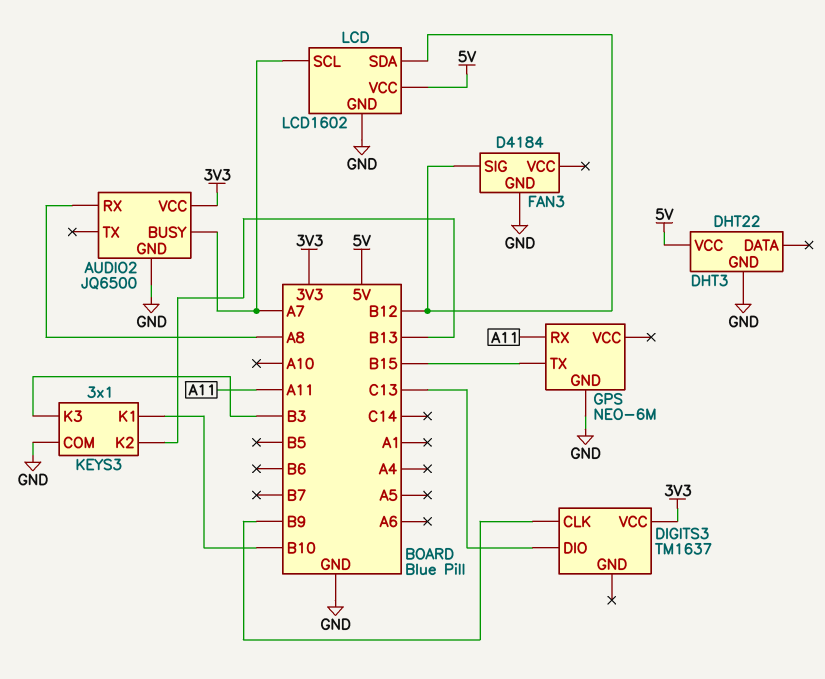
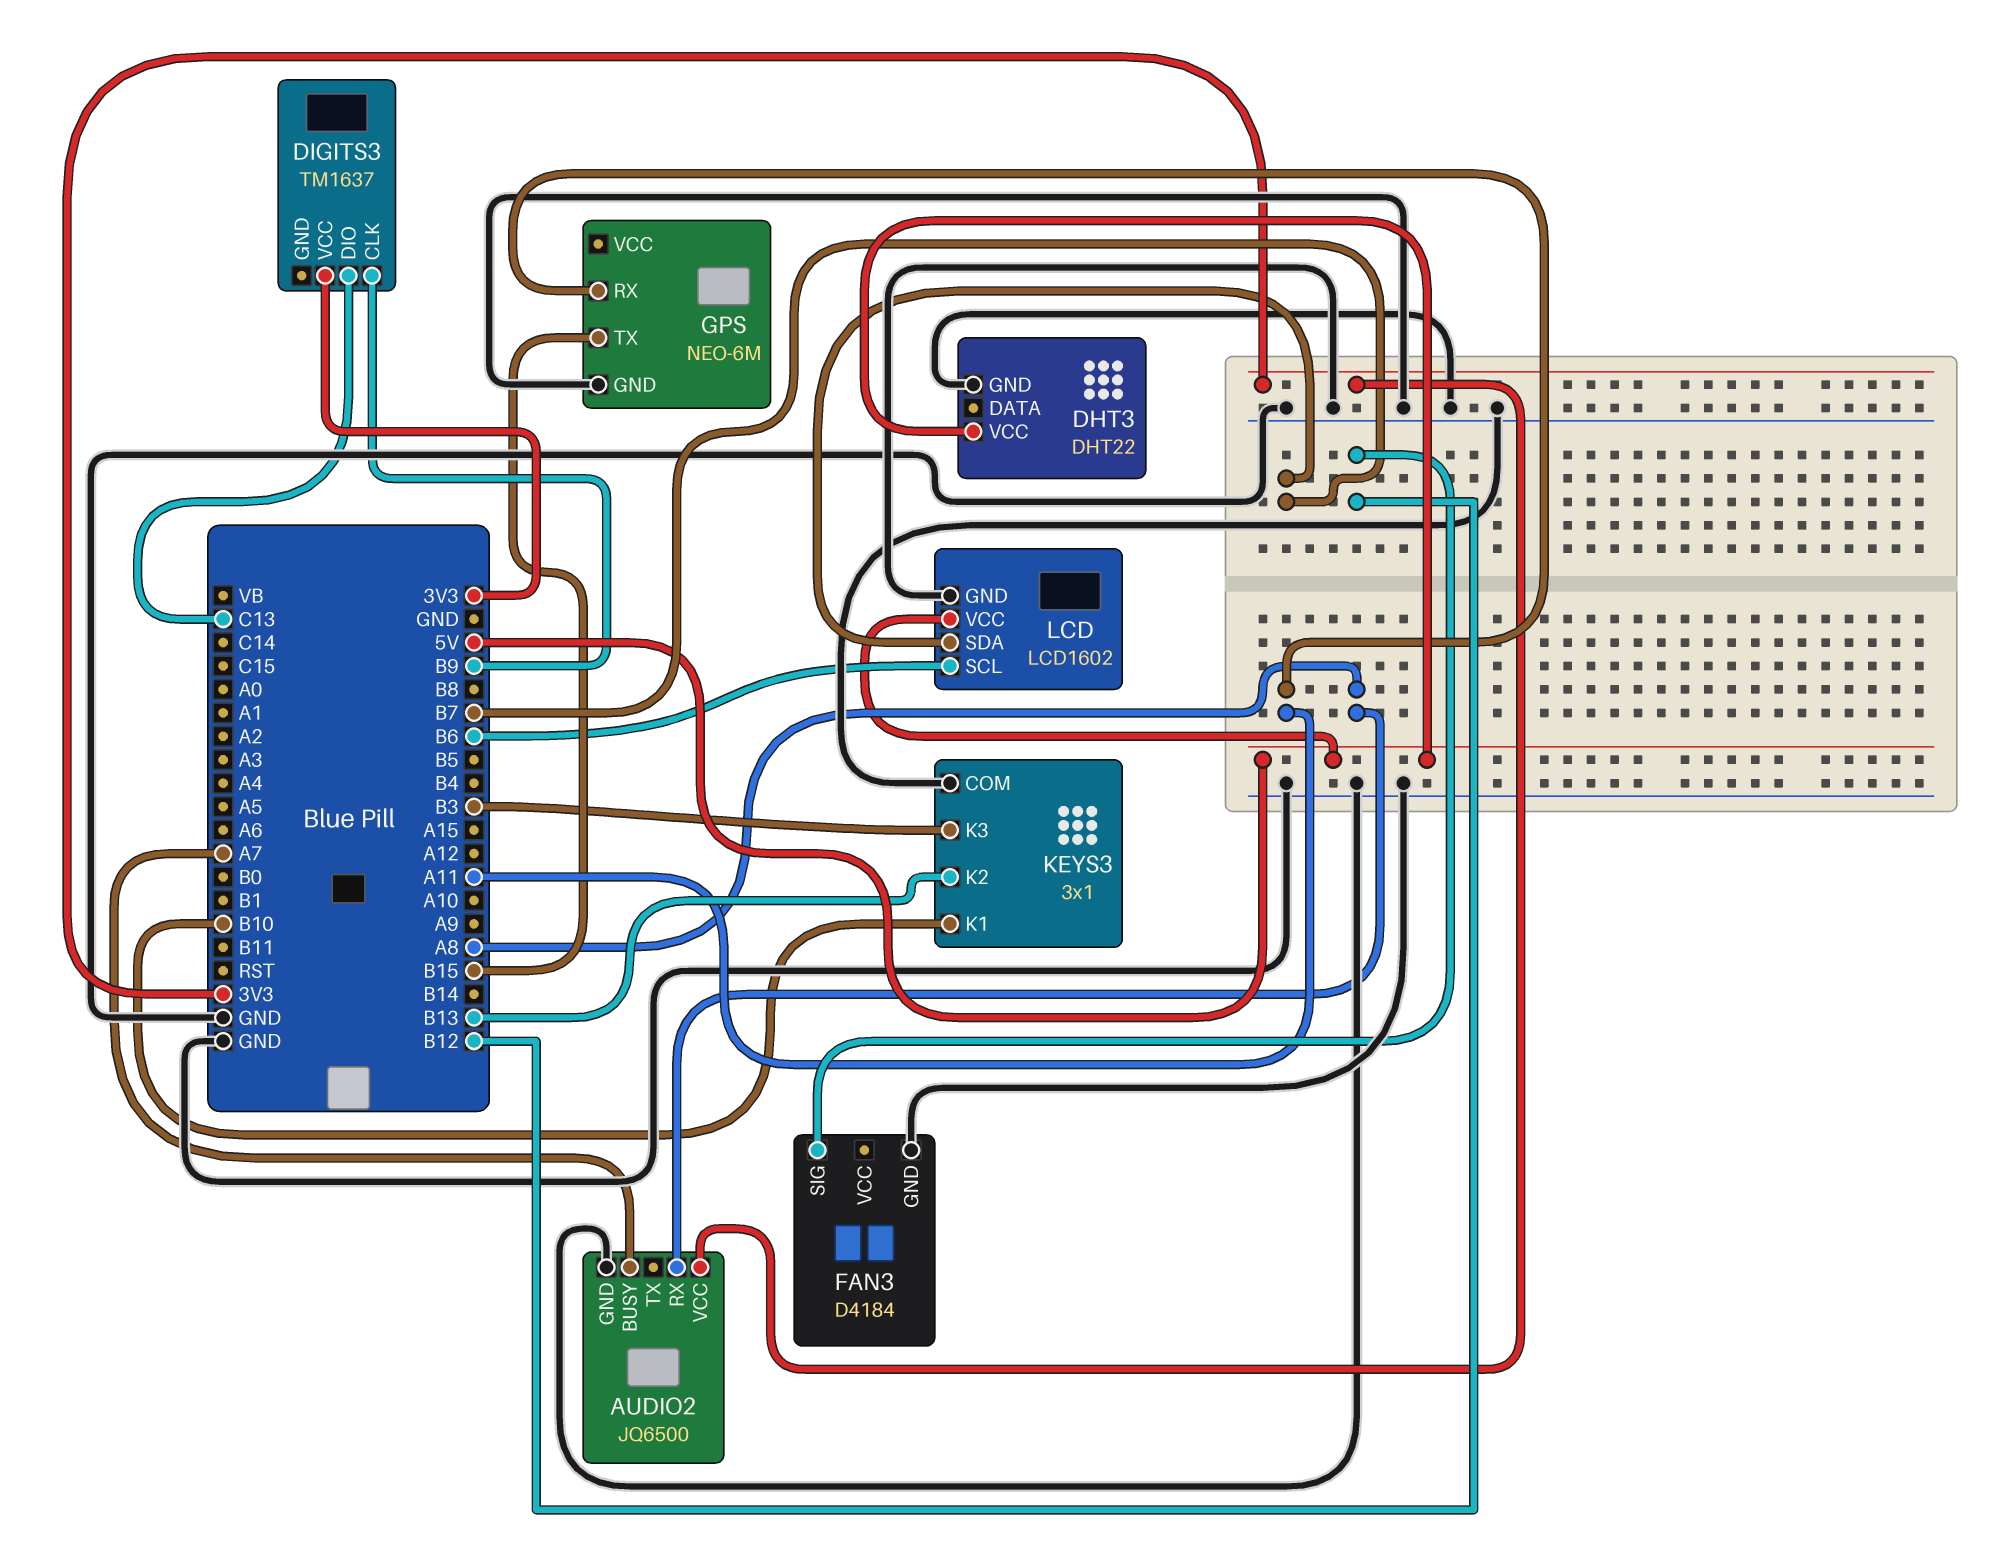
LCD pin SCL: A7 -> B6
LCD pin SDA: B12 -> B7

